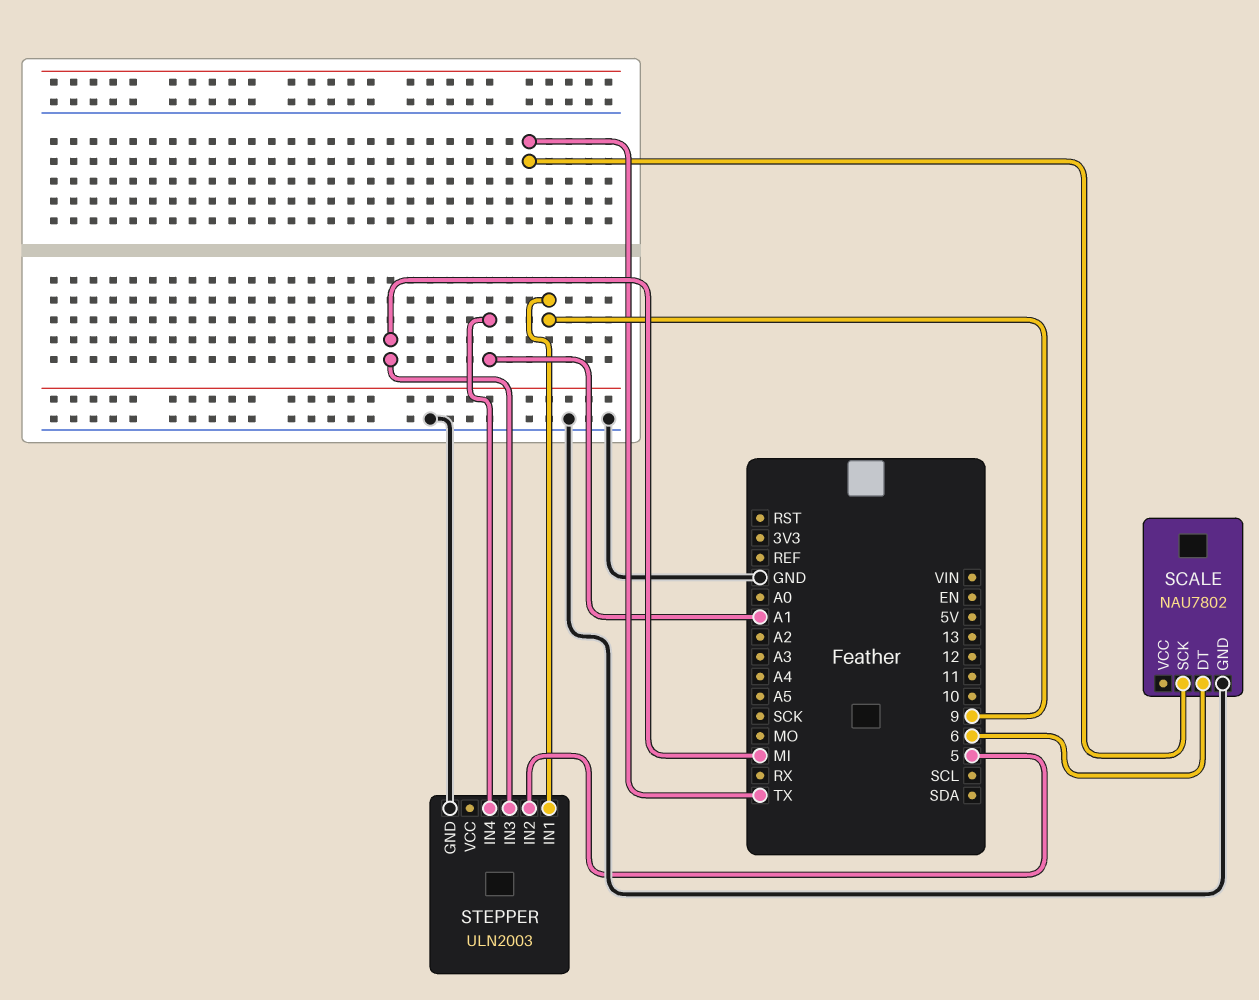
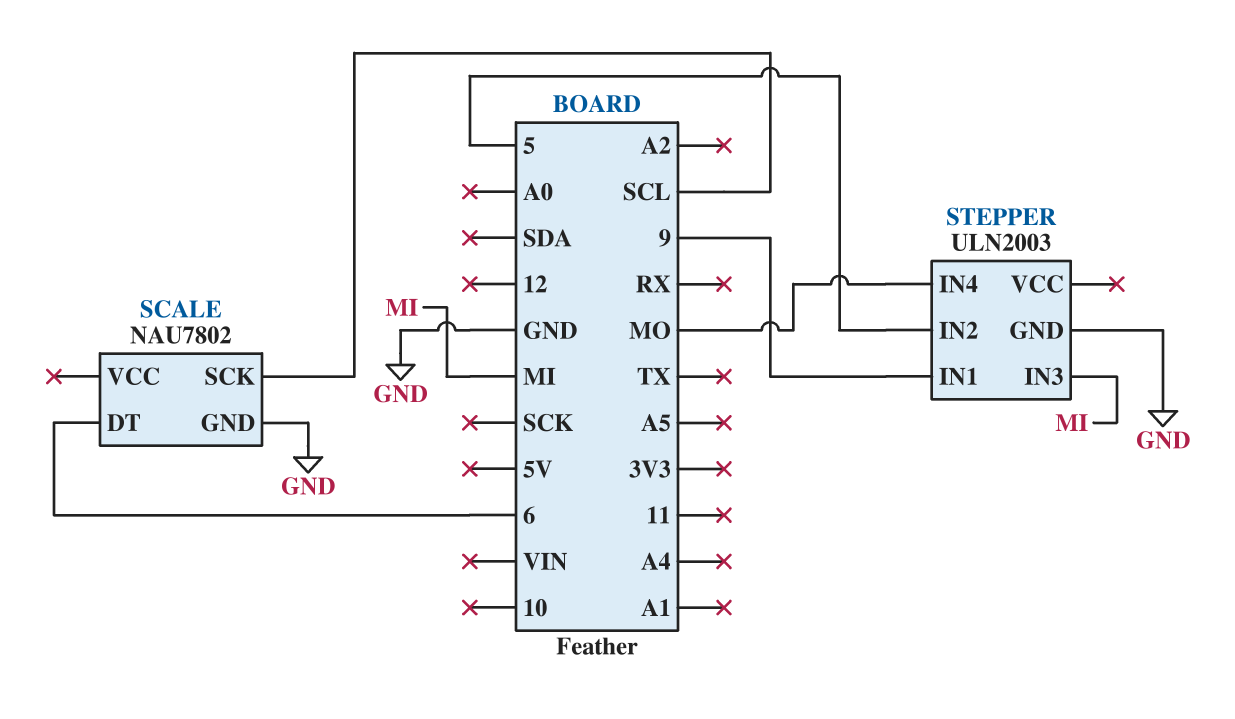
SCALE pin SCK: TX -> SCL
STEPPER pin IN4: A1 -> MO

